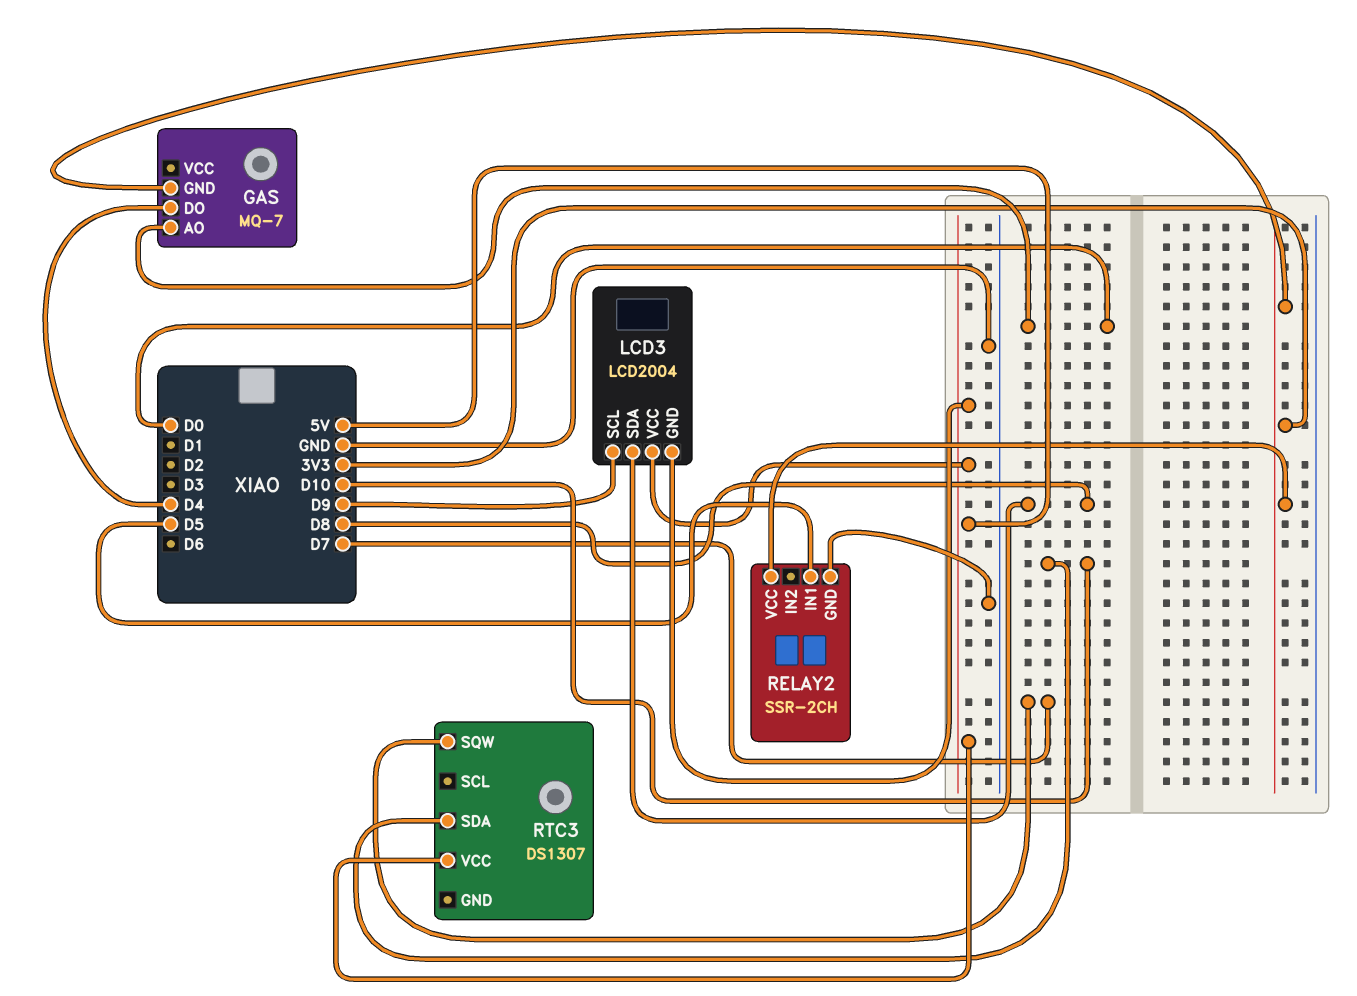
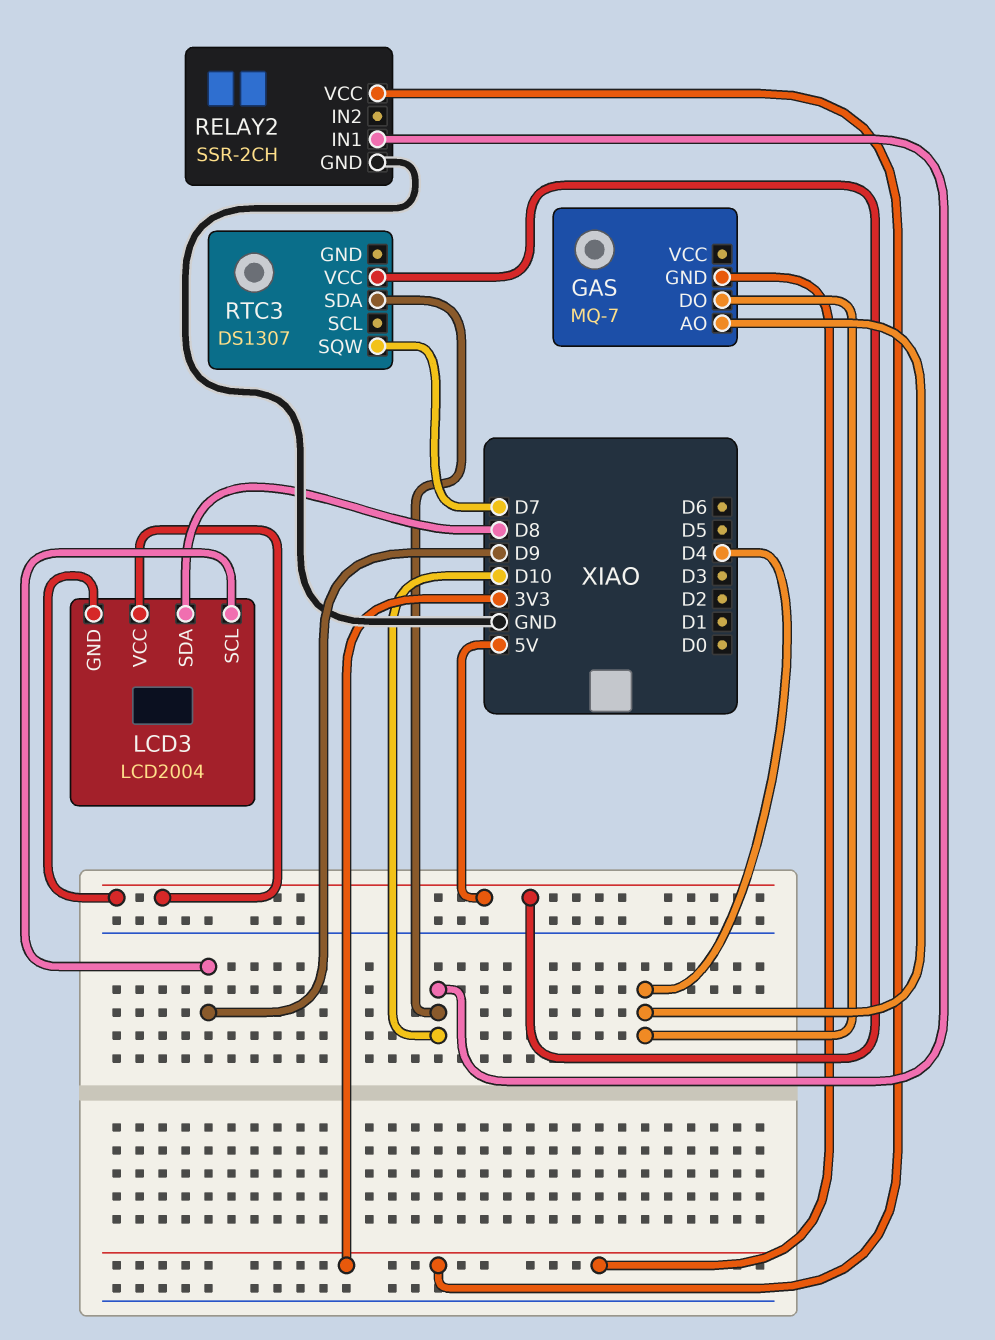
GAS pin AO: D0 -> D4
RELAY2 pin IN1: D5 -> D10

